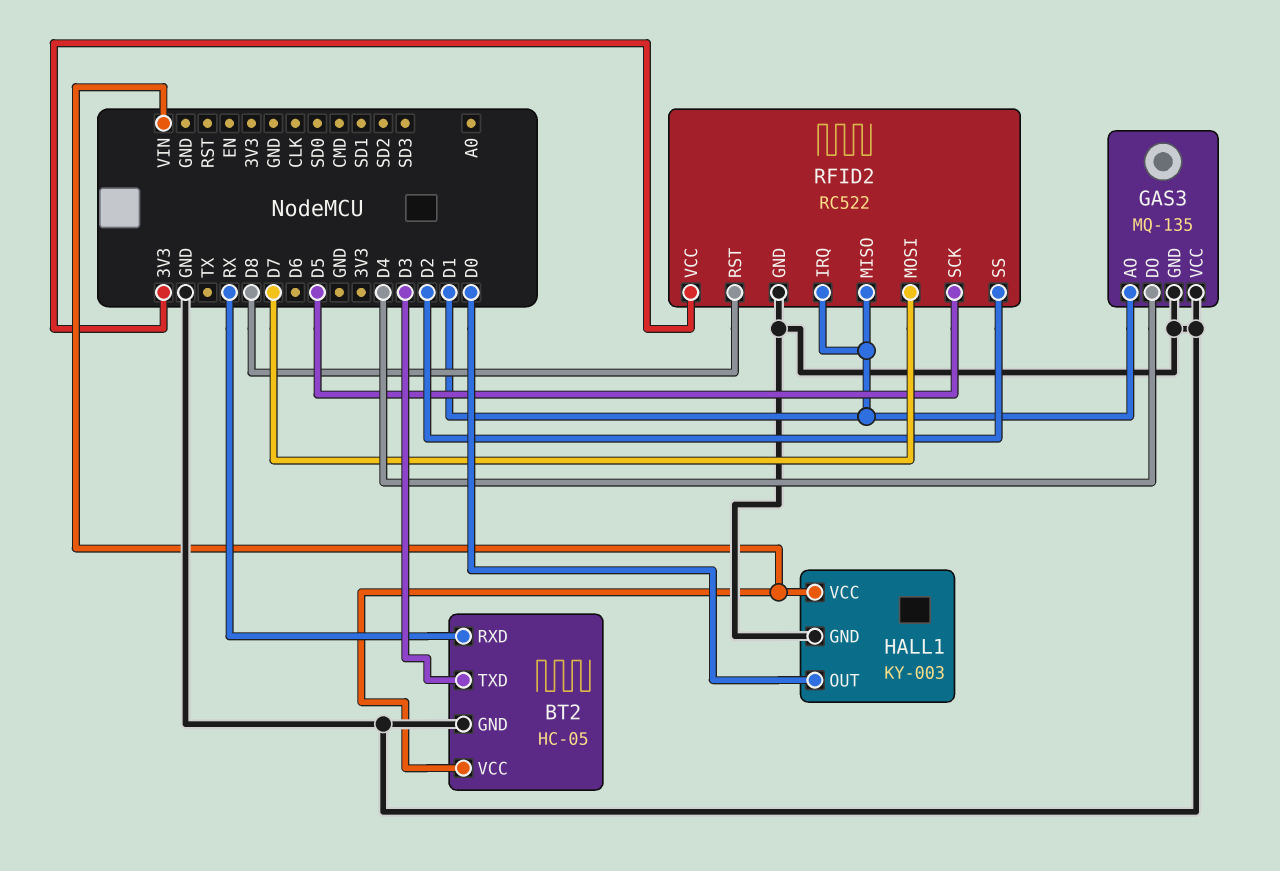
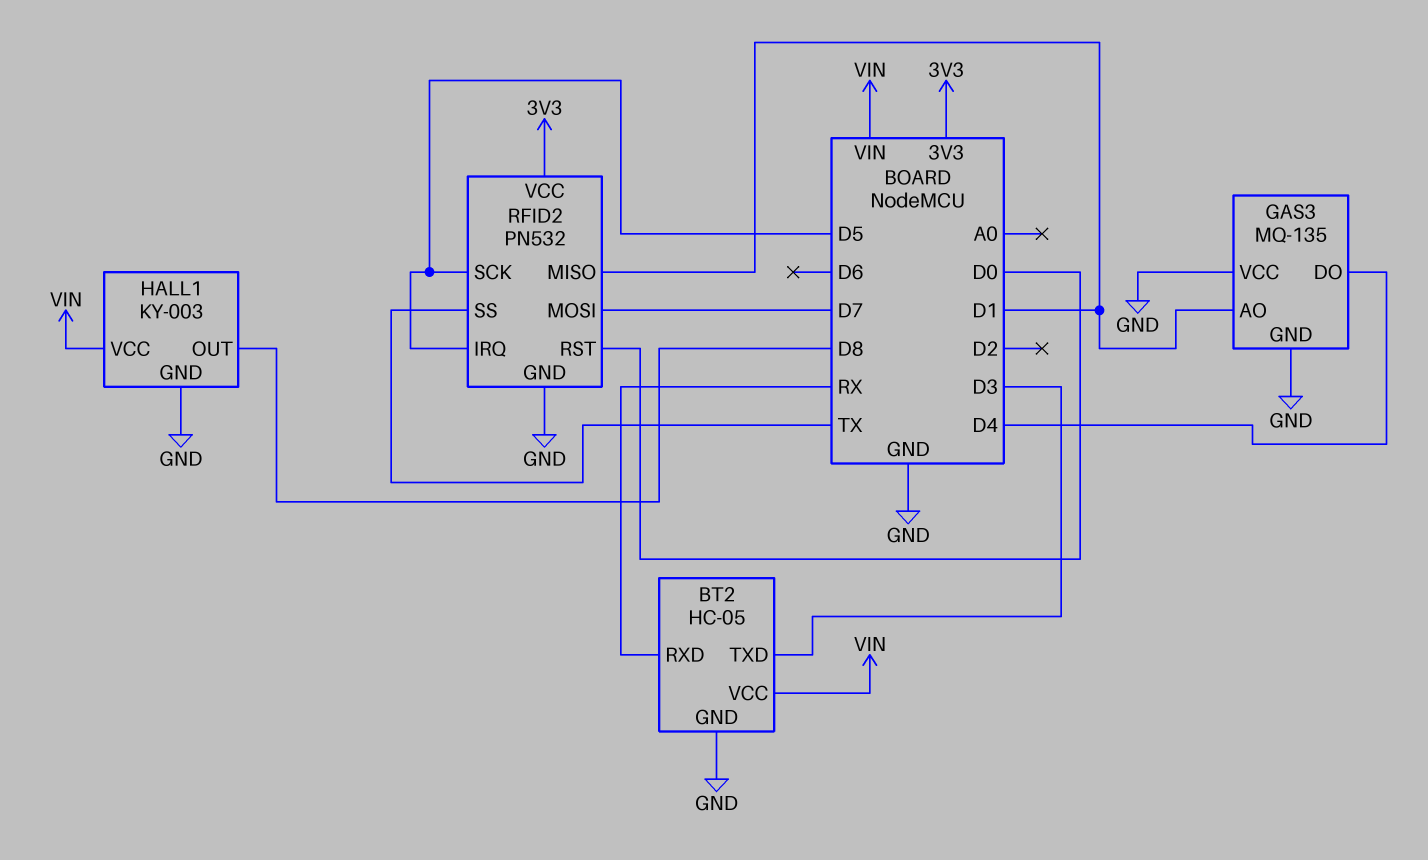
HALL1 pin OUT: D0 -> D8
RFID2: RC522 -> PN532
RFID2 pin IRQ: D1 -> D5
RFID2 pin RST: D8 -> D0
RFID2 pin SS: D2 -> TX

